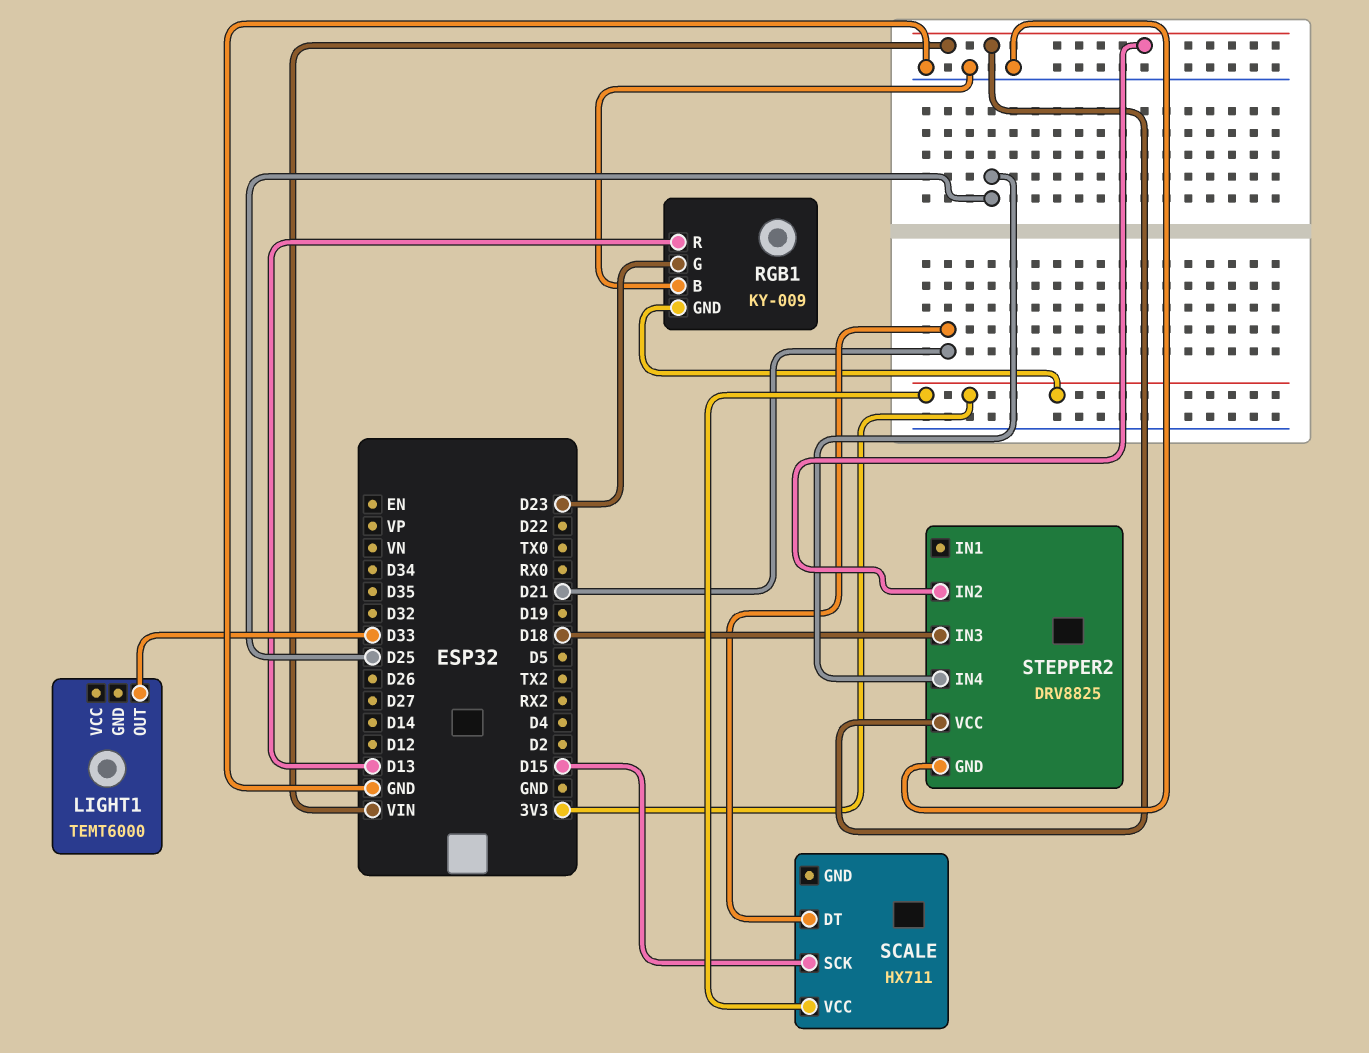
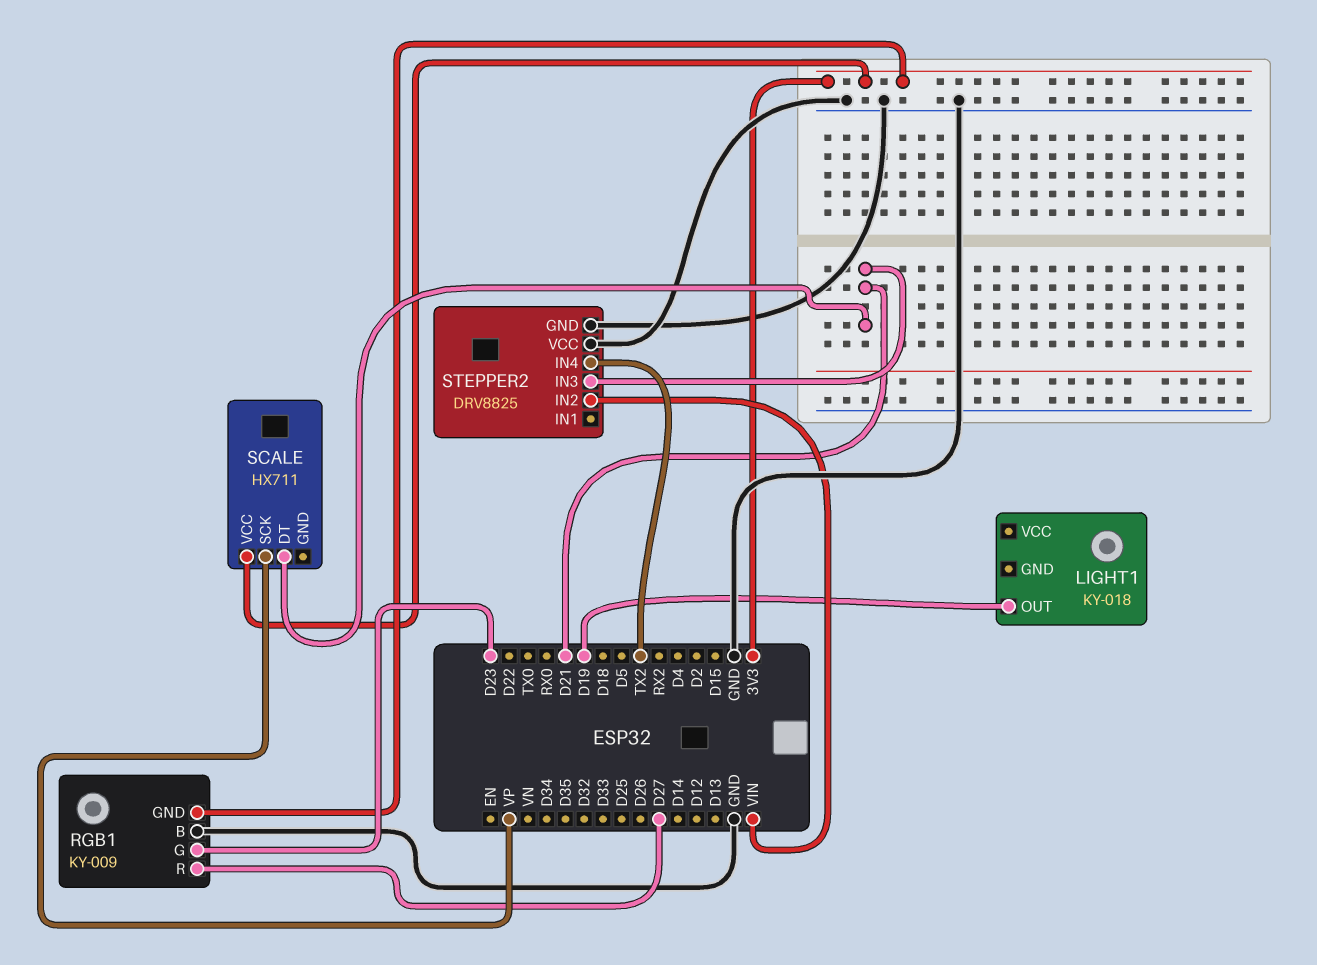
LIGHT1: TEMT6000 -> KY-018
LIGHT1 pin OUT: D33 -> D19
RGB1 pin R: D13 -> D27
SCALE pin SCK: D15 -> VP
STEPPER2 pin IN3: D18 -> D21
STEPPER2 pin IN4: D25 -> TX2
STEPPER2 pin VCC: VIN -> GND

